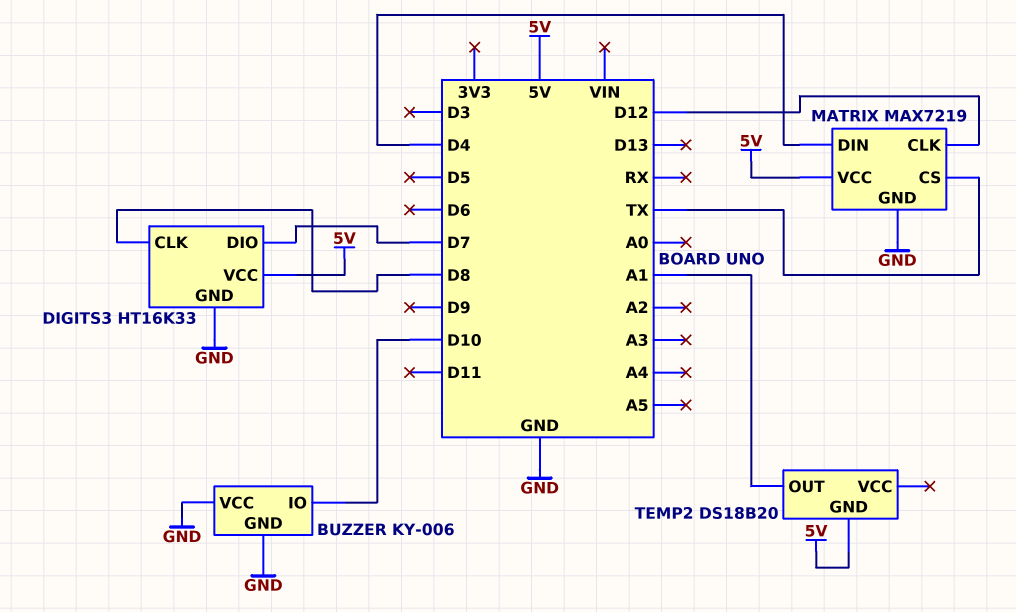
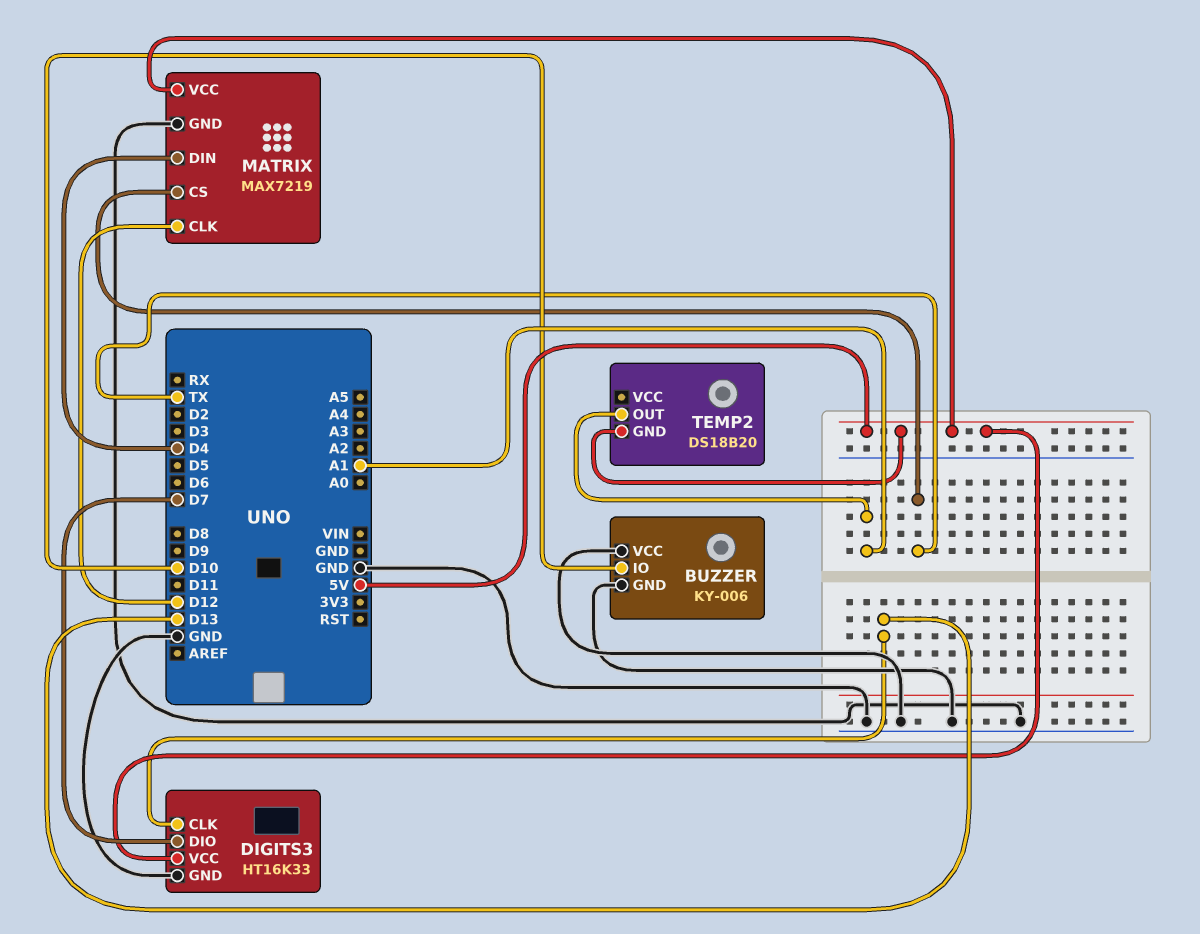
DIGITS3 pin CLK: D8 -> D13

